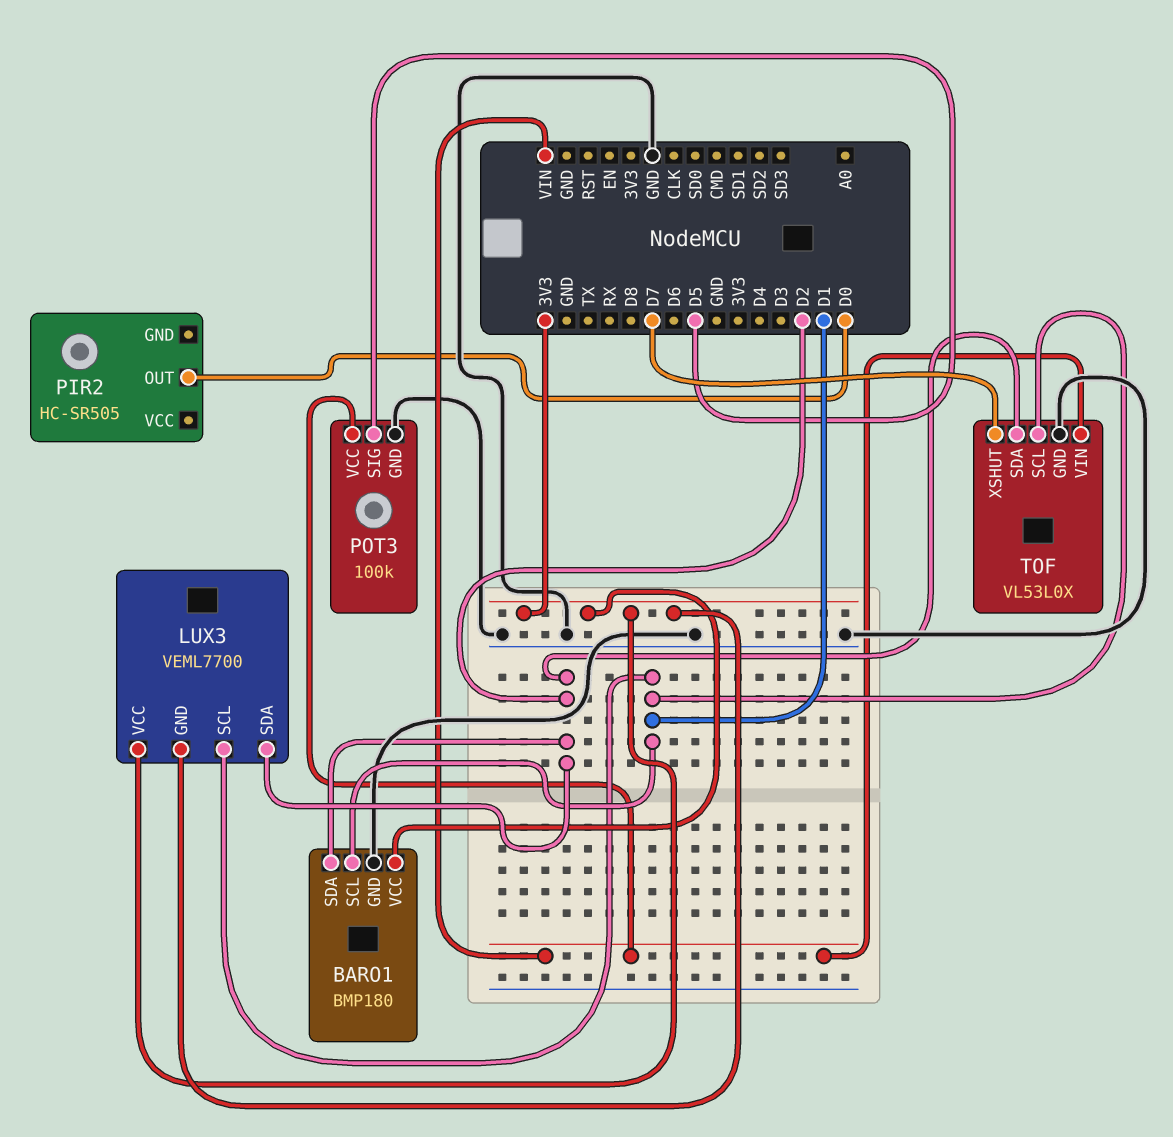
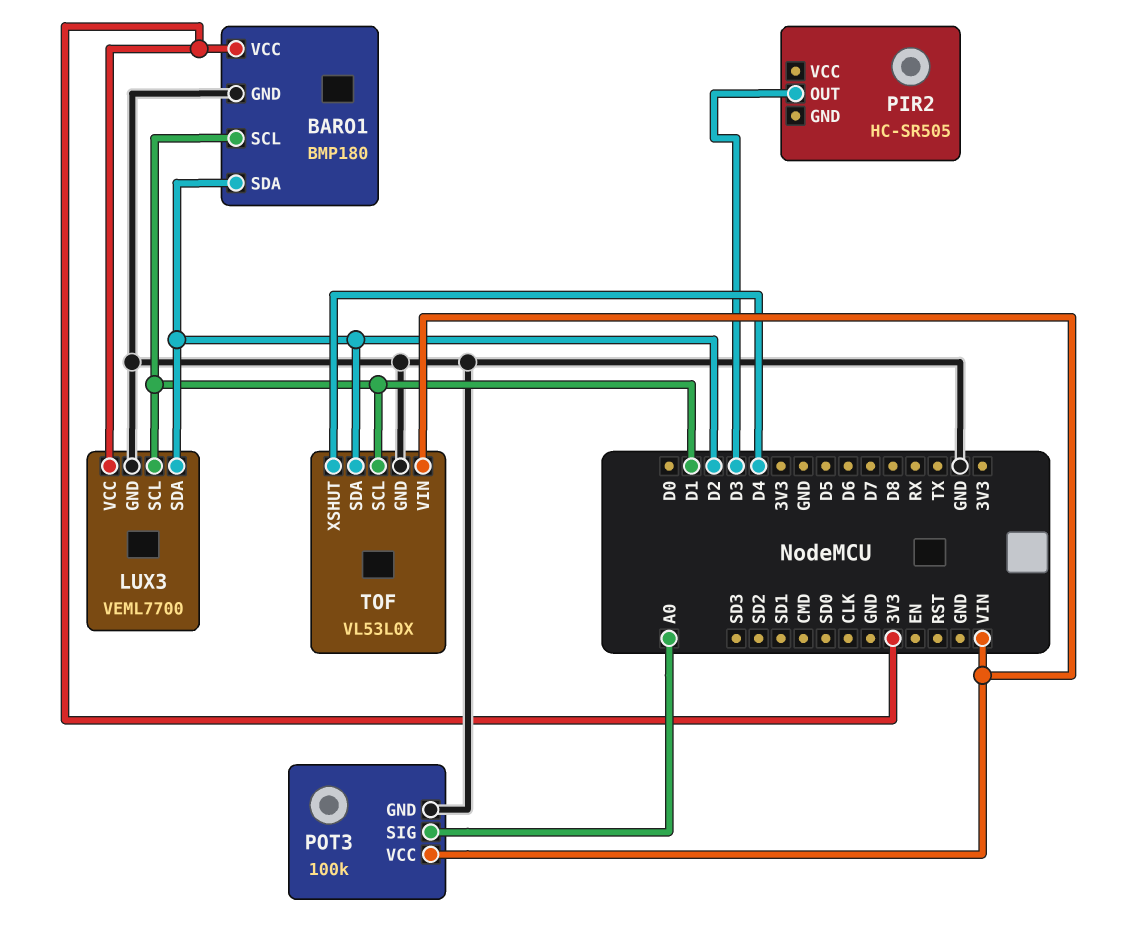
LUX3 pin GND: 3V3 -> GND
PIR2 pin OUT: D0 -> D3
POT3 pin SIG: D5 -> A0
TOF pin XSHUT: D7 -> D4

